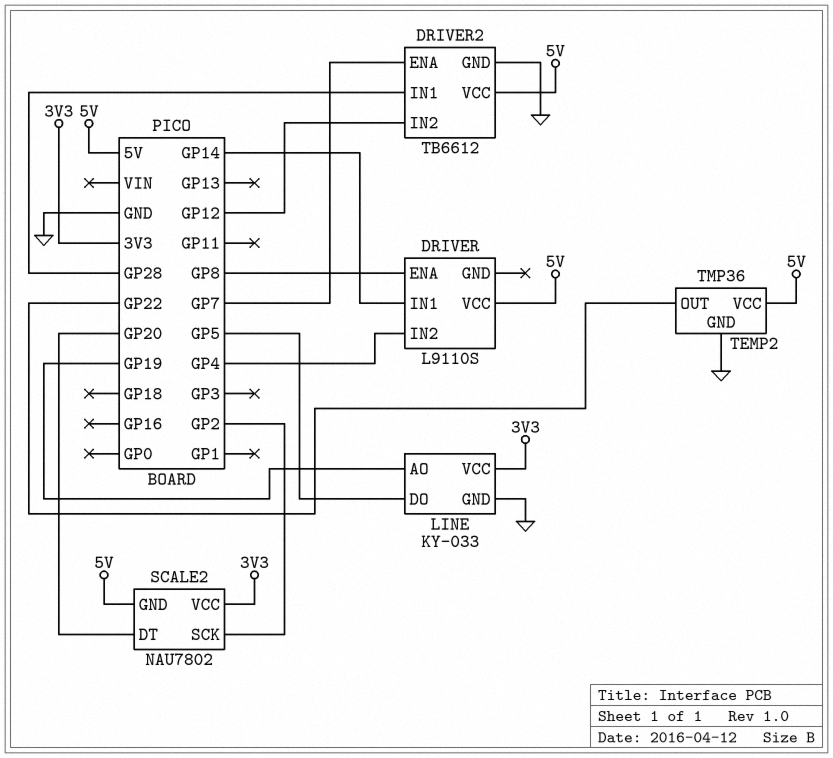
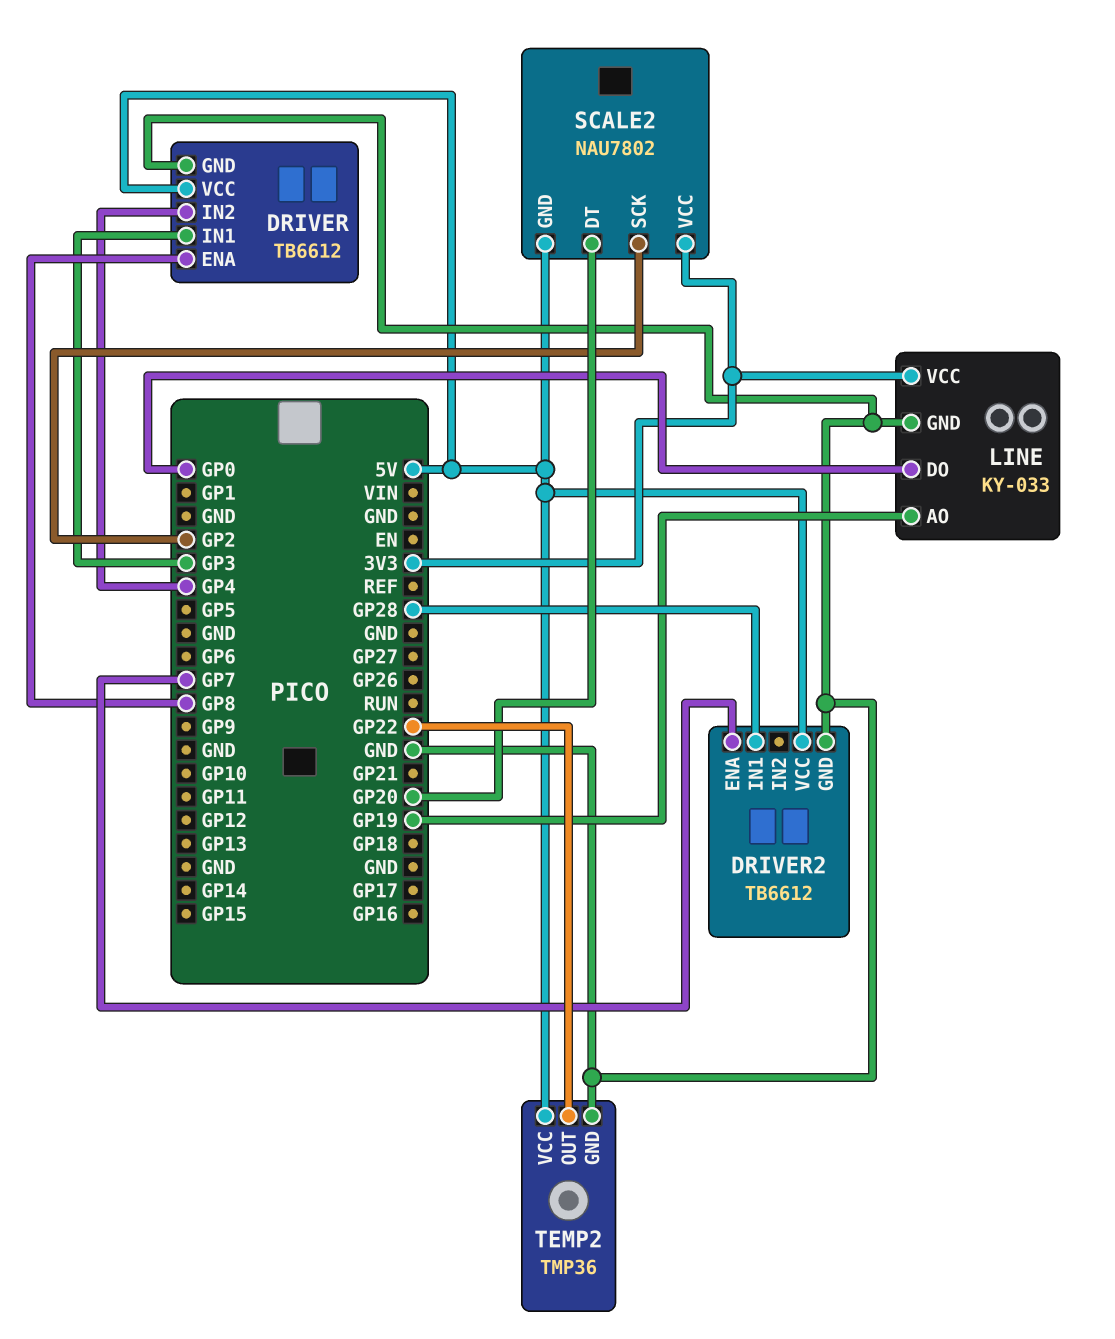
DRIVER: L9110S -> TB6612
DRIVER pin GND: none -> GND
DRIVER pin IN1: GP14 -> GP3
DRIVER2 pin IN2: GP12 -> none
LINE pin DO: GP5 -> GP0

